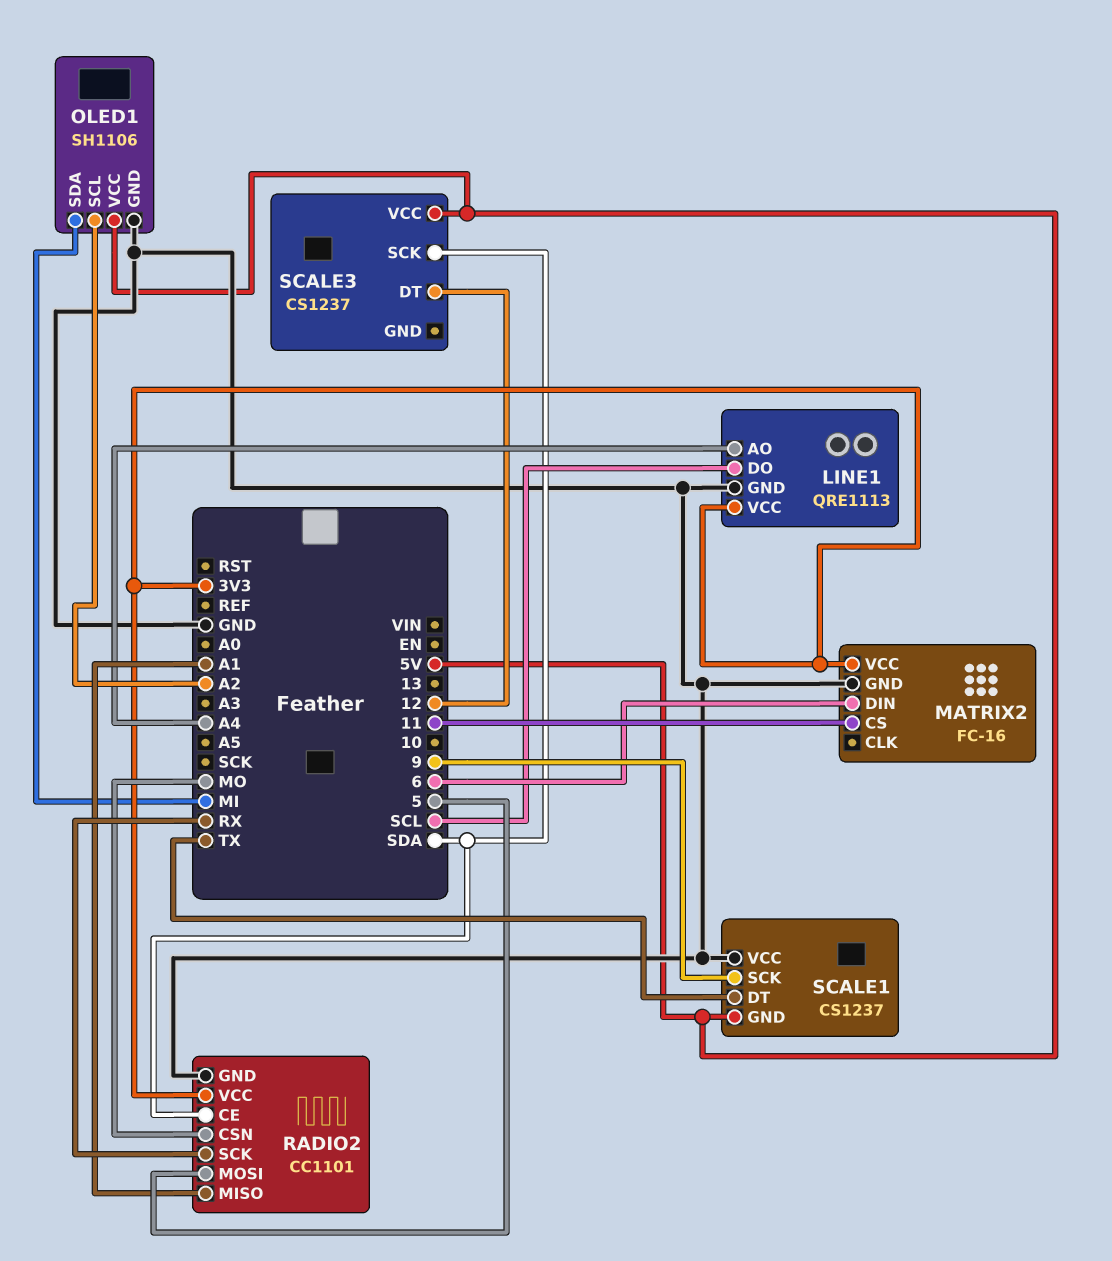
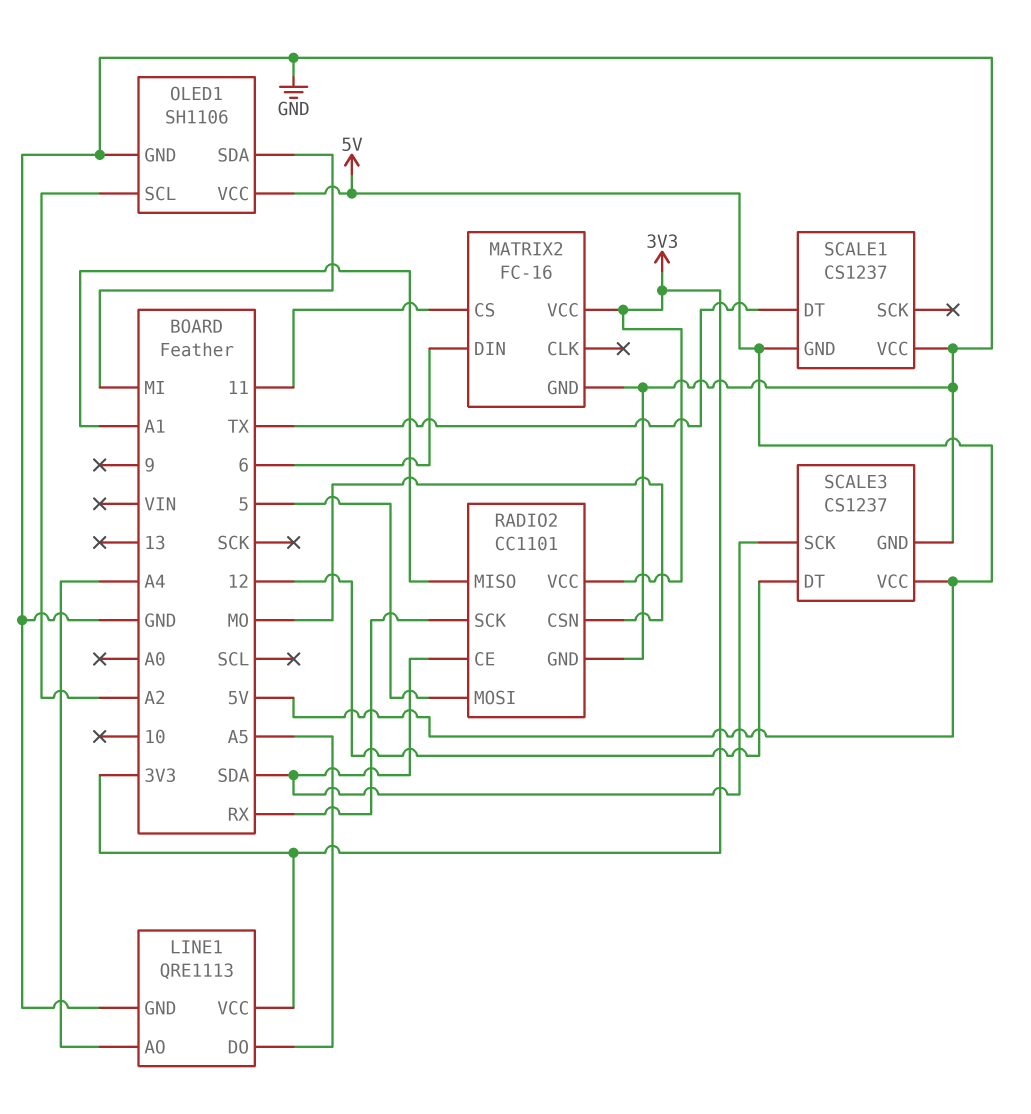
LINE1 pin DO: SCL -> A5
SCALE1 pin SCK: 9 -> none
SCALE3 pin GND: none -> GND

